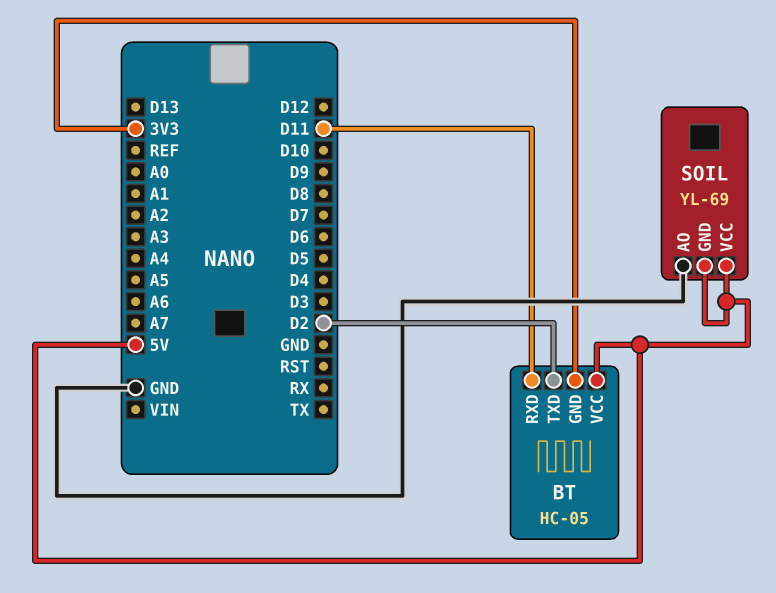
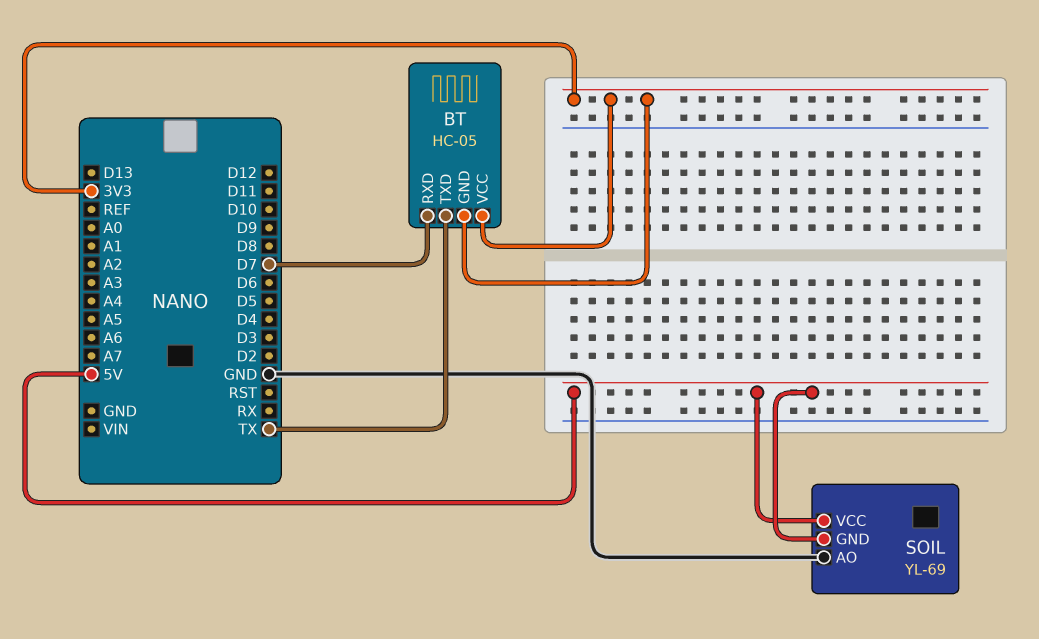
BT pin RXD: D11 -> D7
BT pin TXD: D2 -> TX
BT pin VCC: 5V -> 3V3

